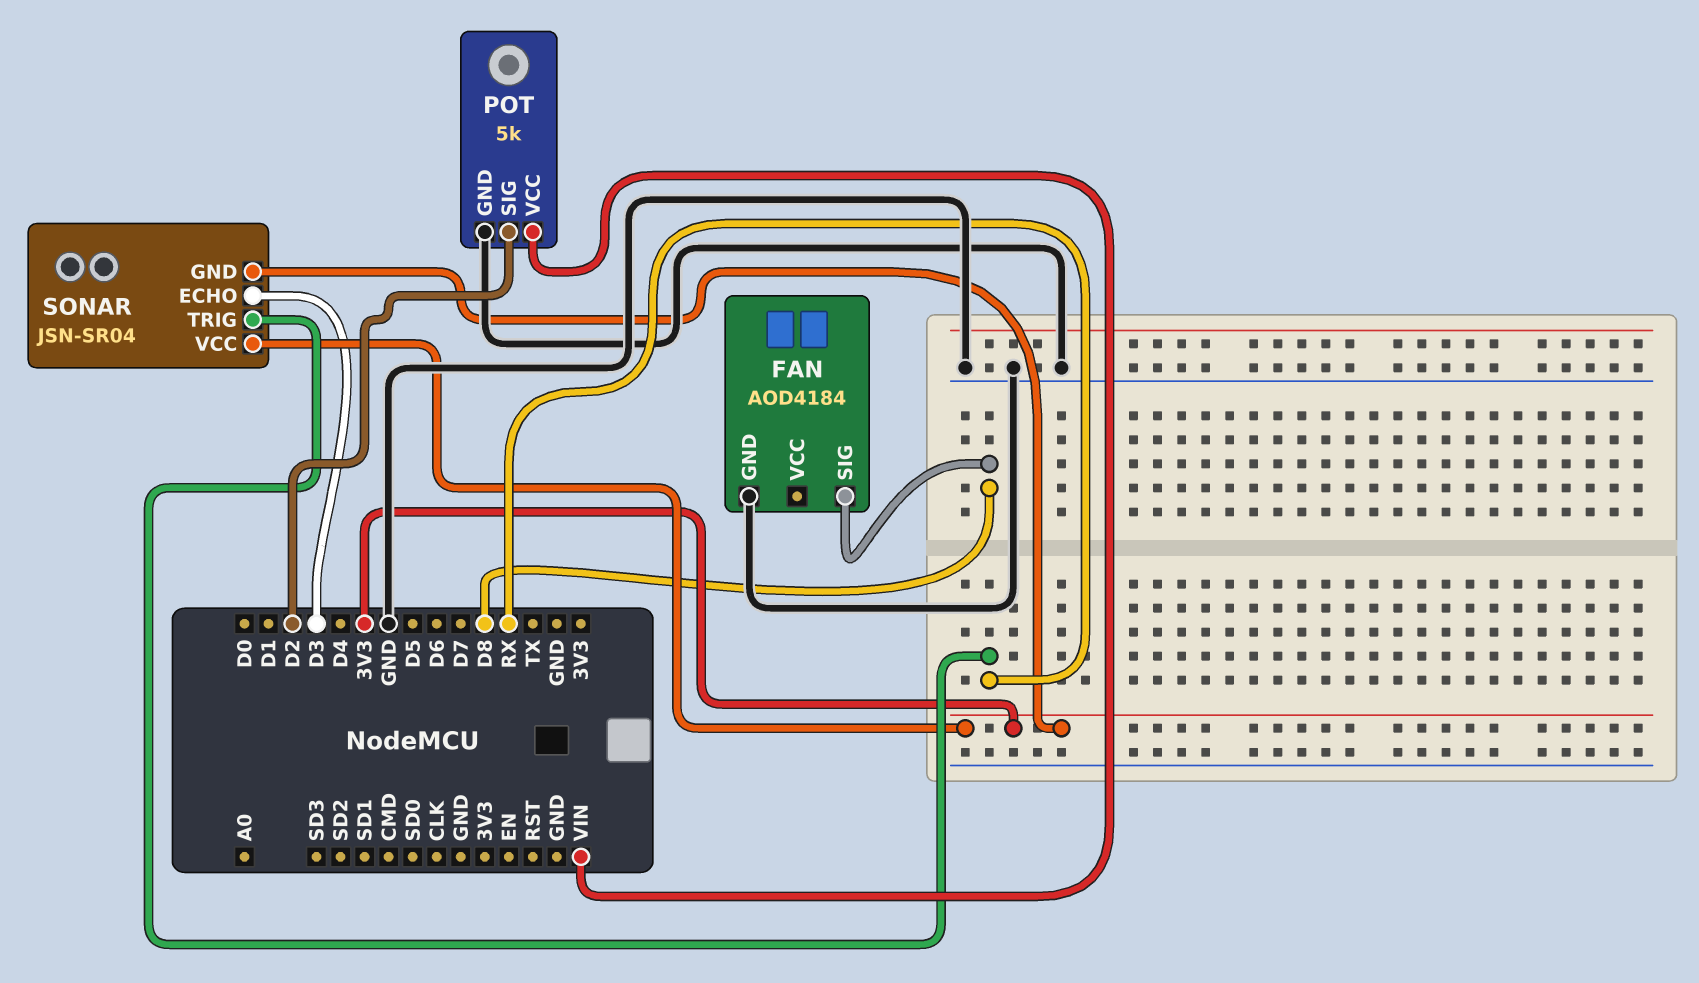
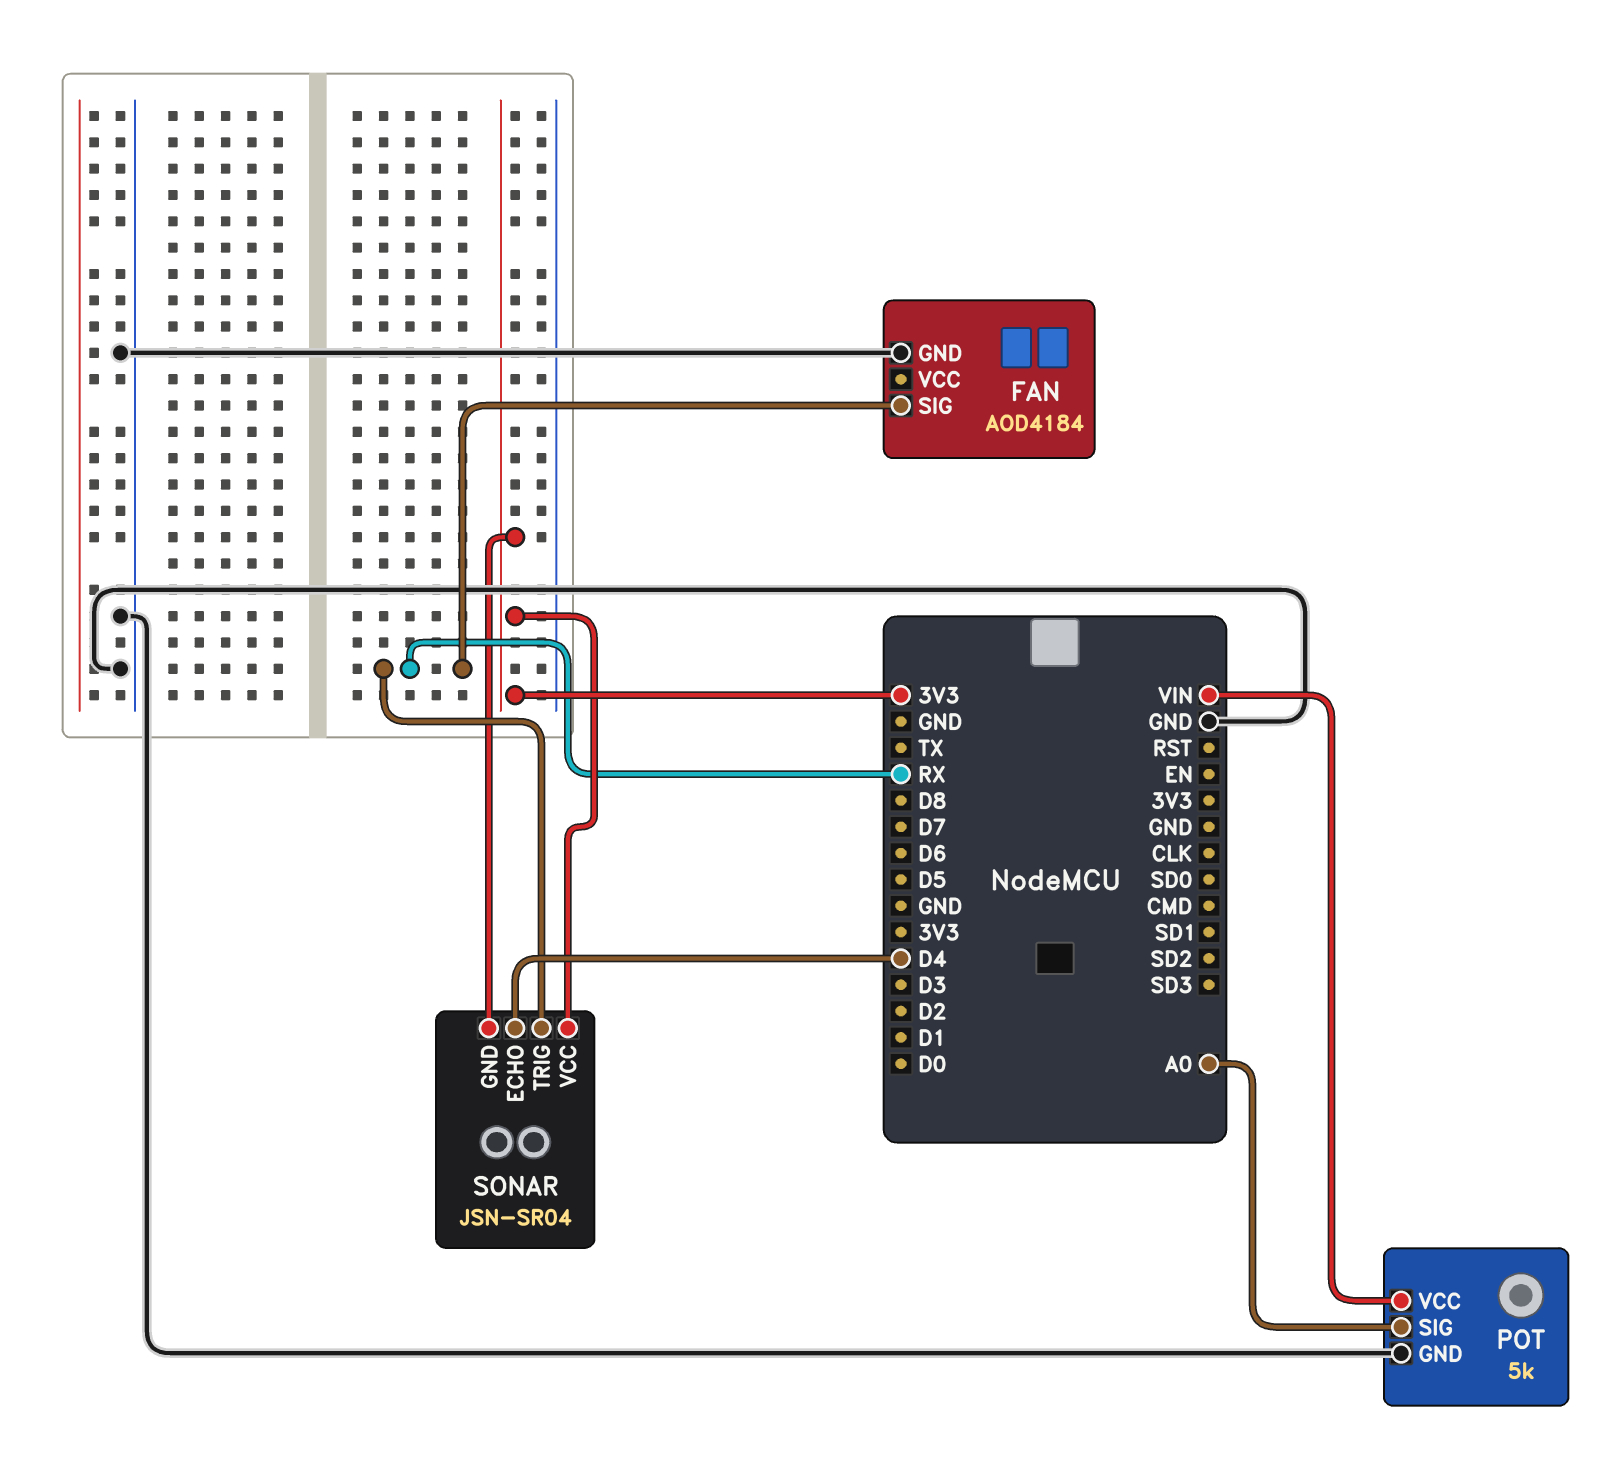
FAN pin SIG: D8 -> RX
POT pin SIG: D2 -> A0
SONAR pin ECHO: D3 -> D4

